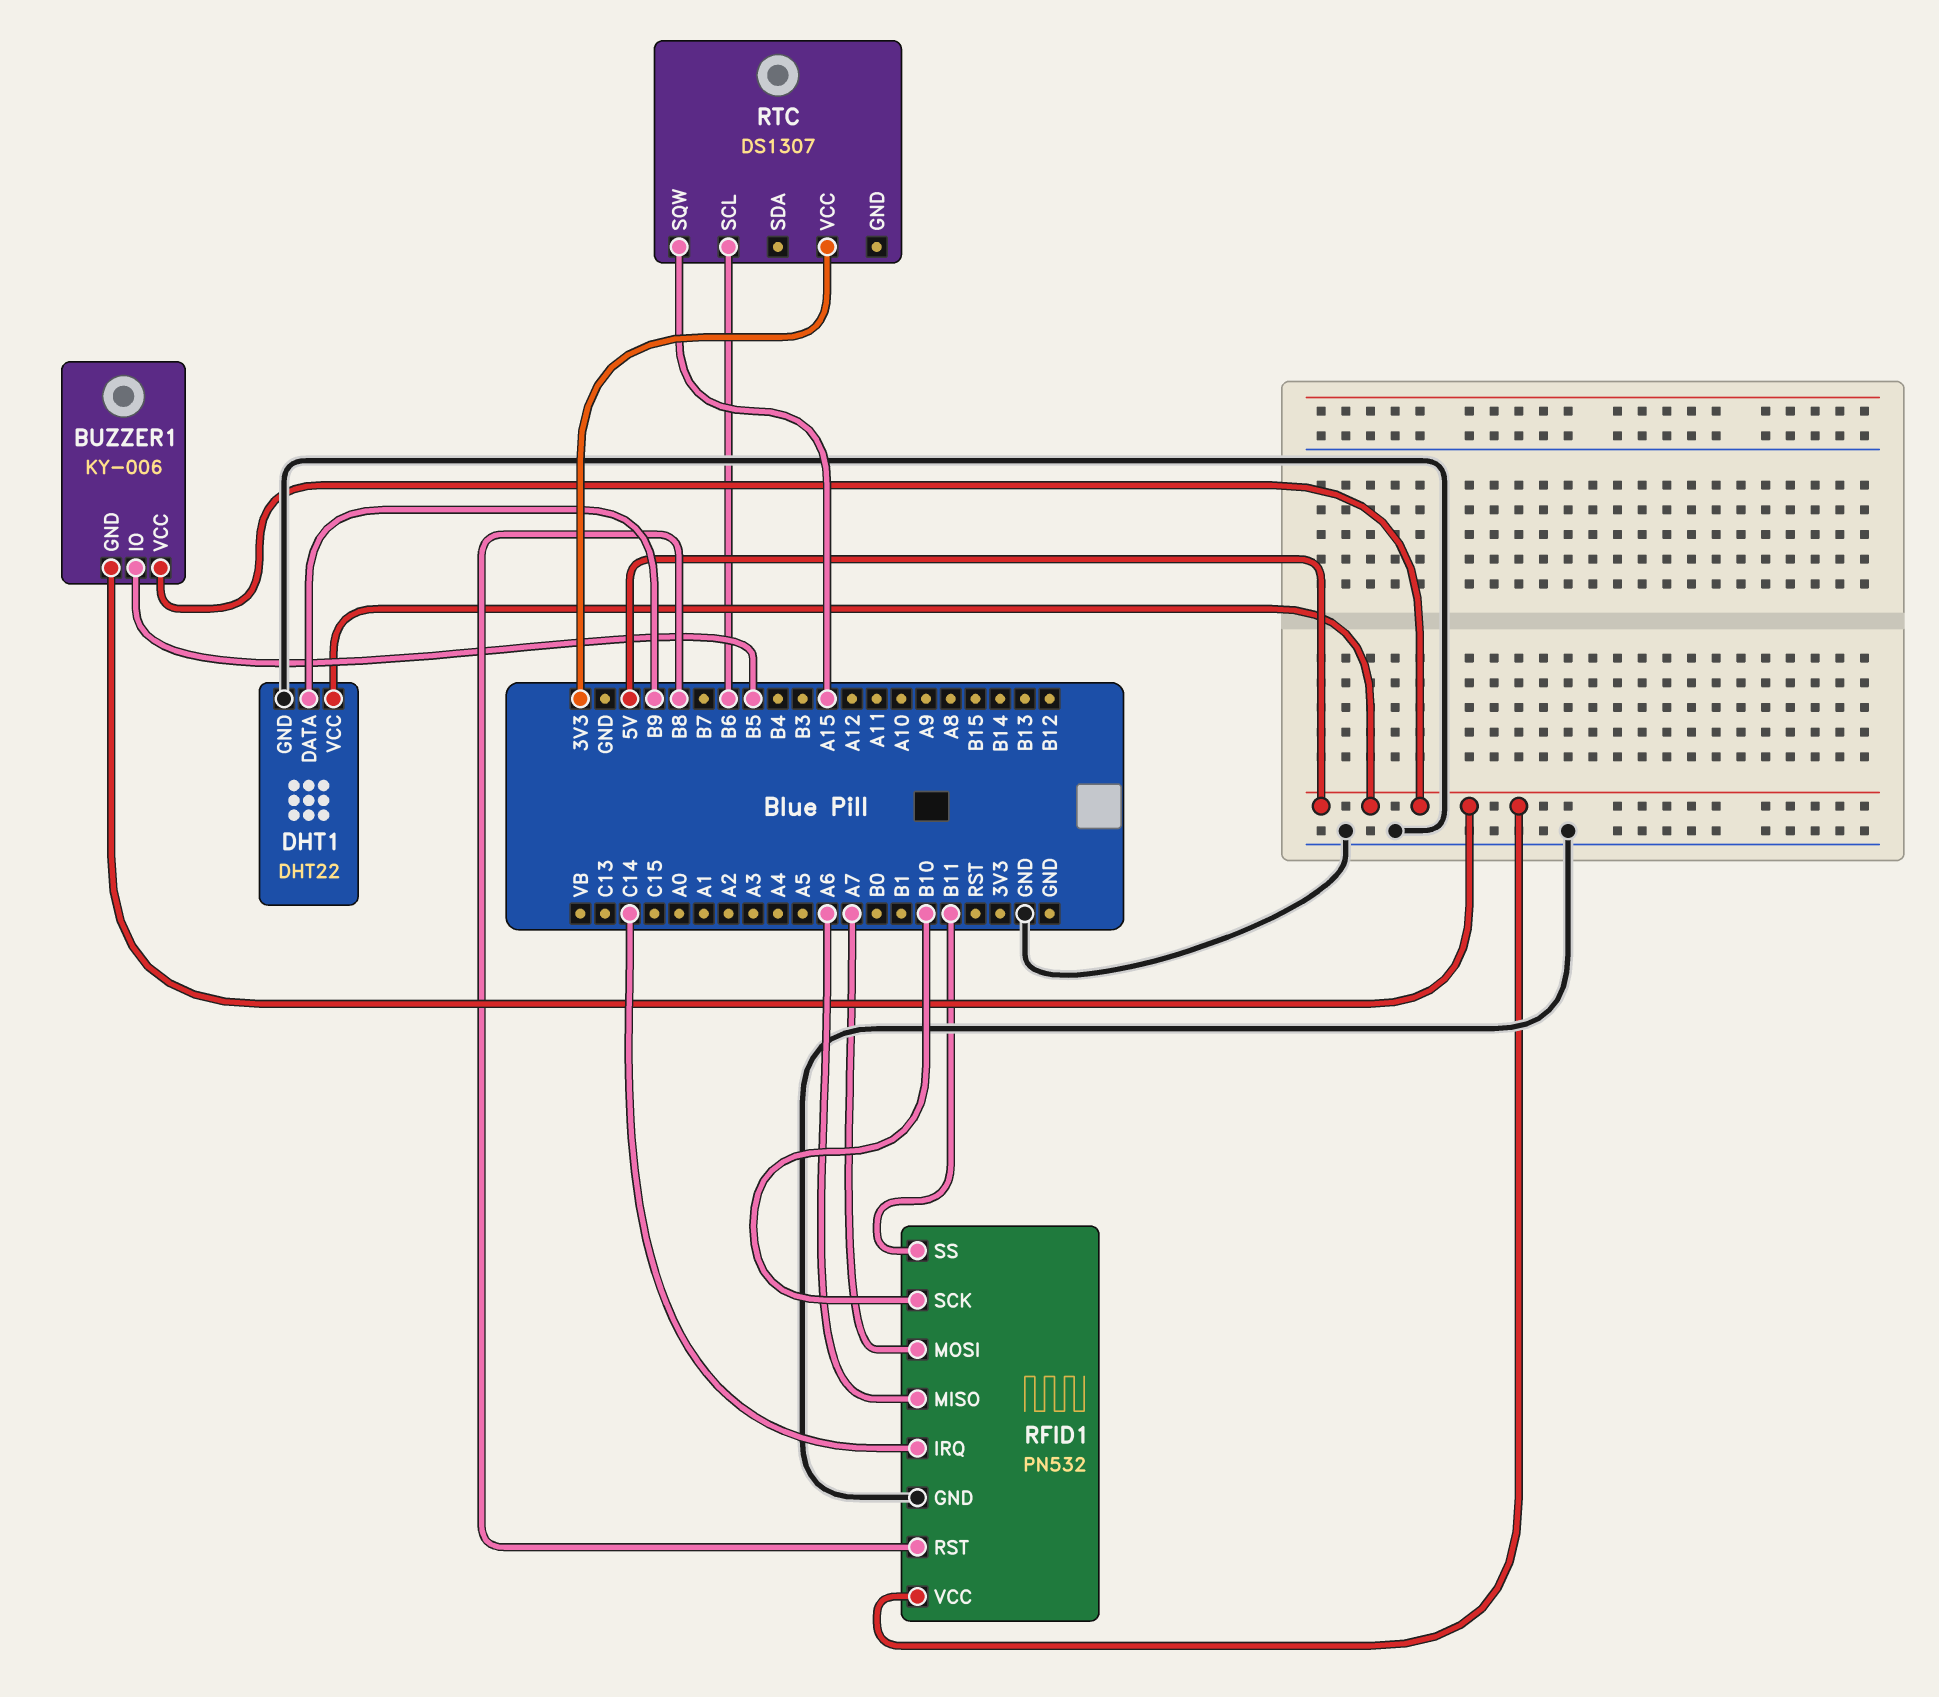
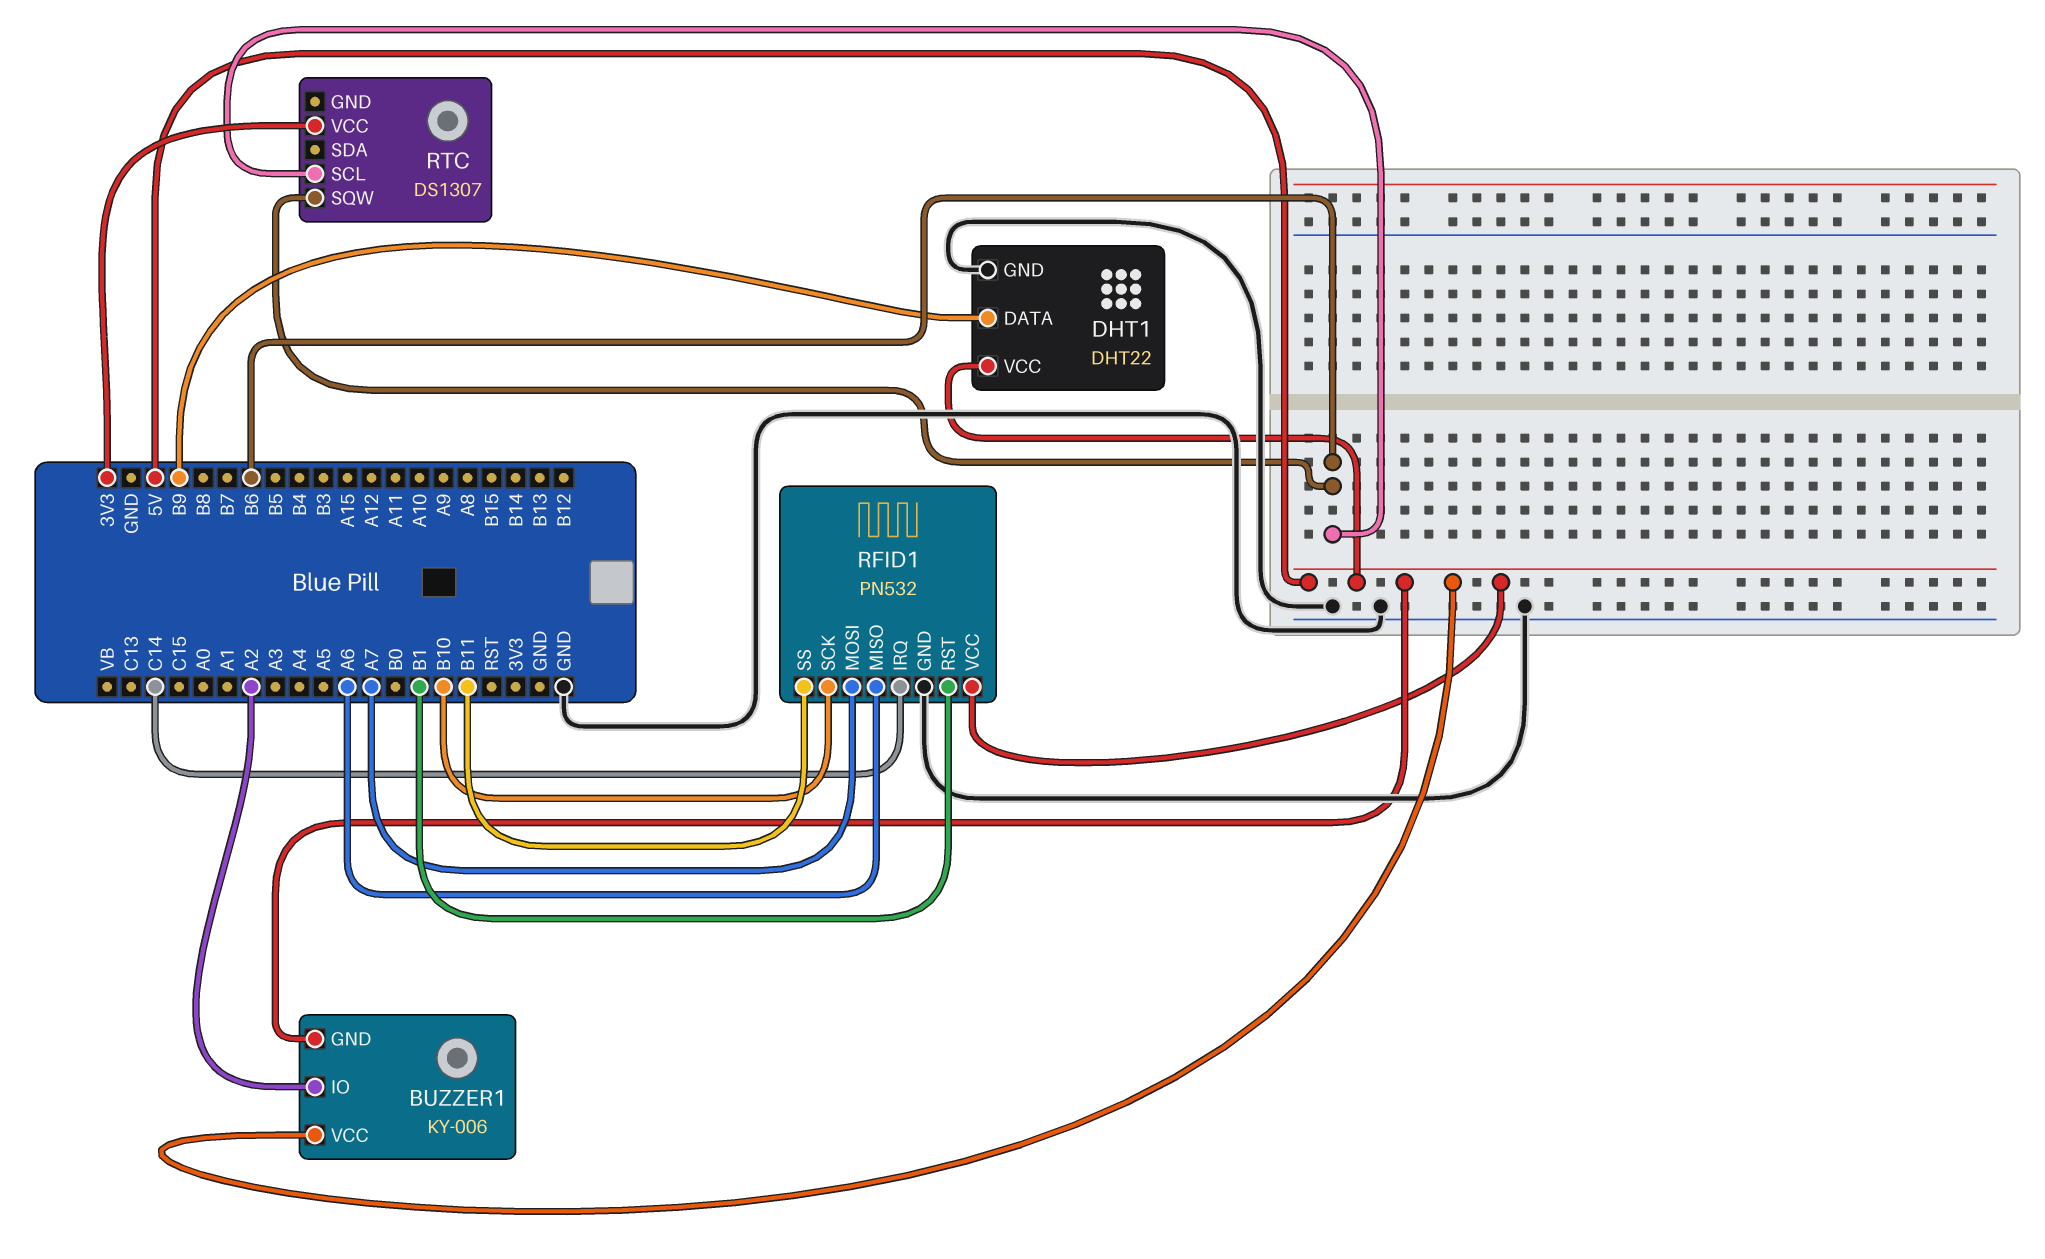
BUZZER1 pin IO: B5 -> A2
RFID1 pin RST: B8 -> B1
RTC pin SQW: A15 -> B6

